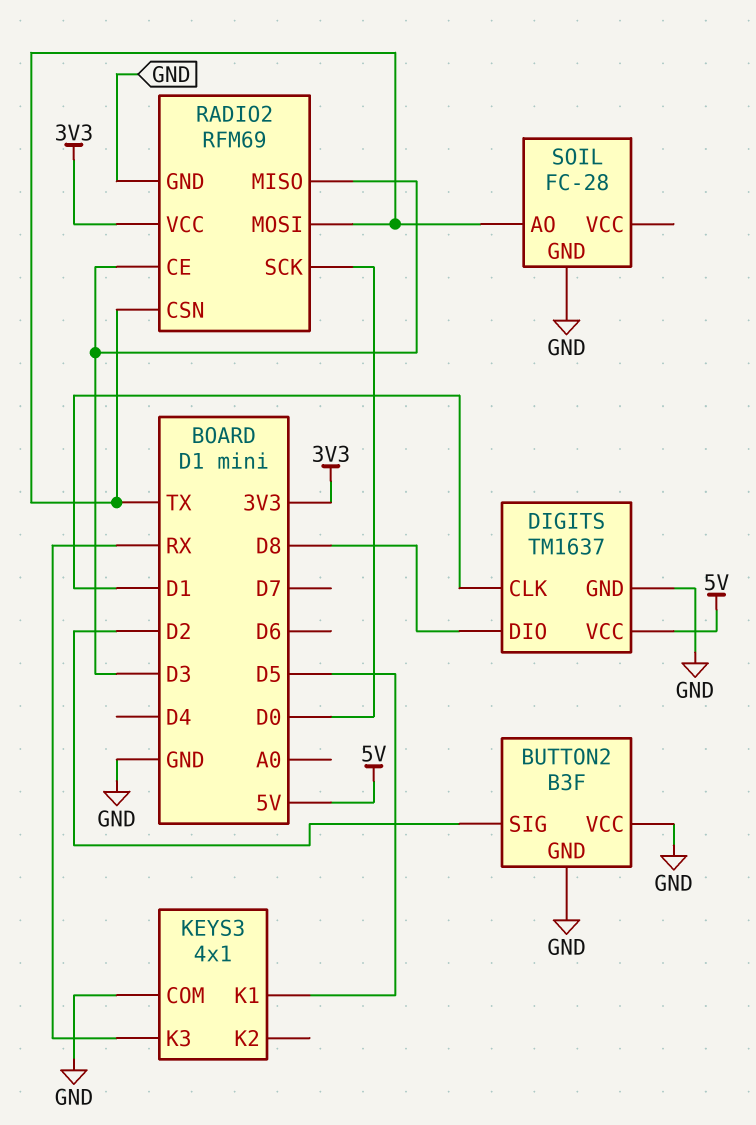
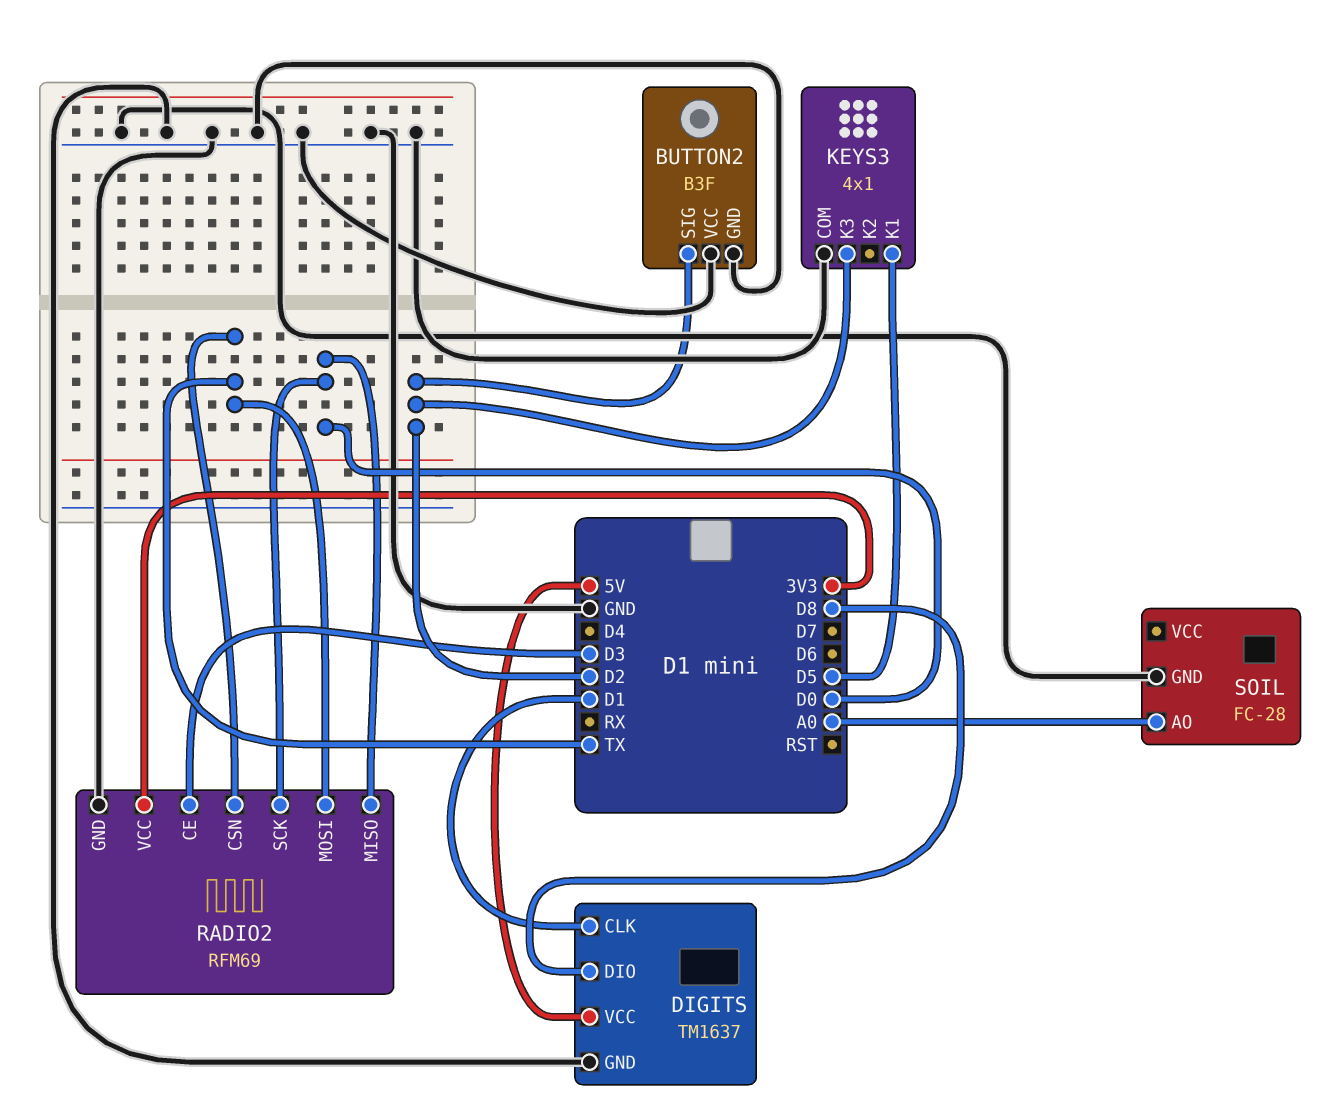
KEYS3 pin K3: RX -> D2
RADIO2 pin MISO: D3 -> D0
SOIL pin AO: TX -> A0

